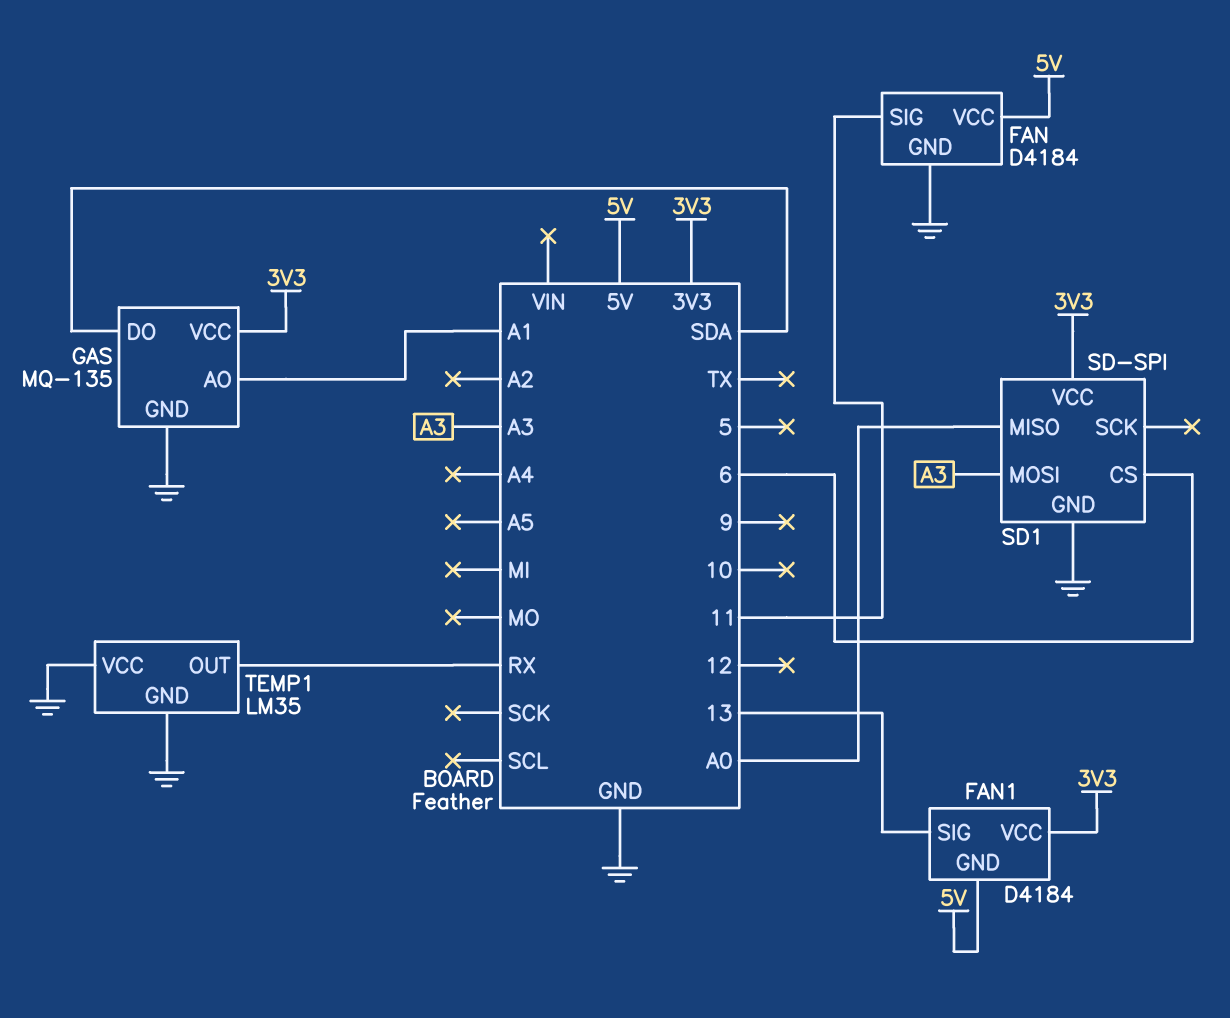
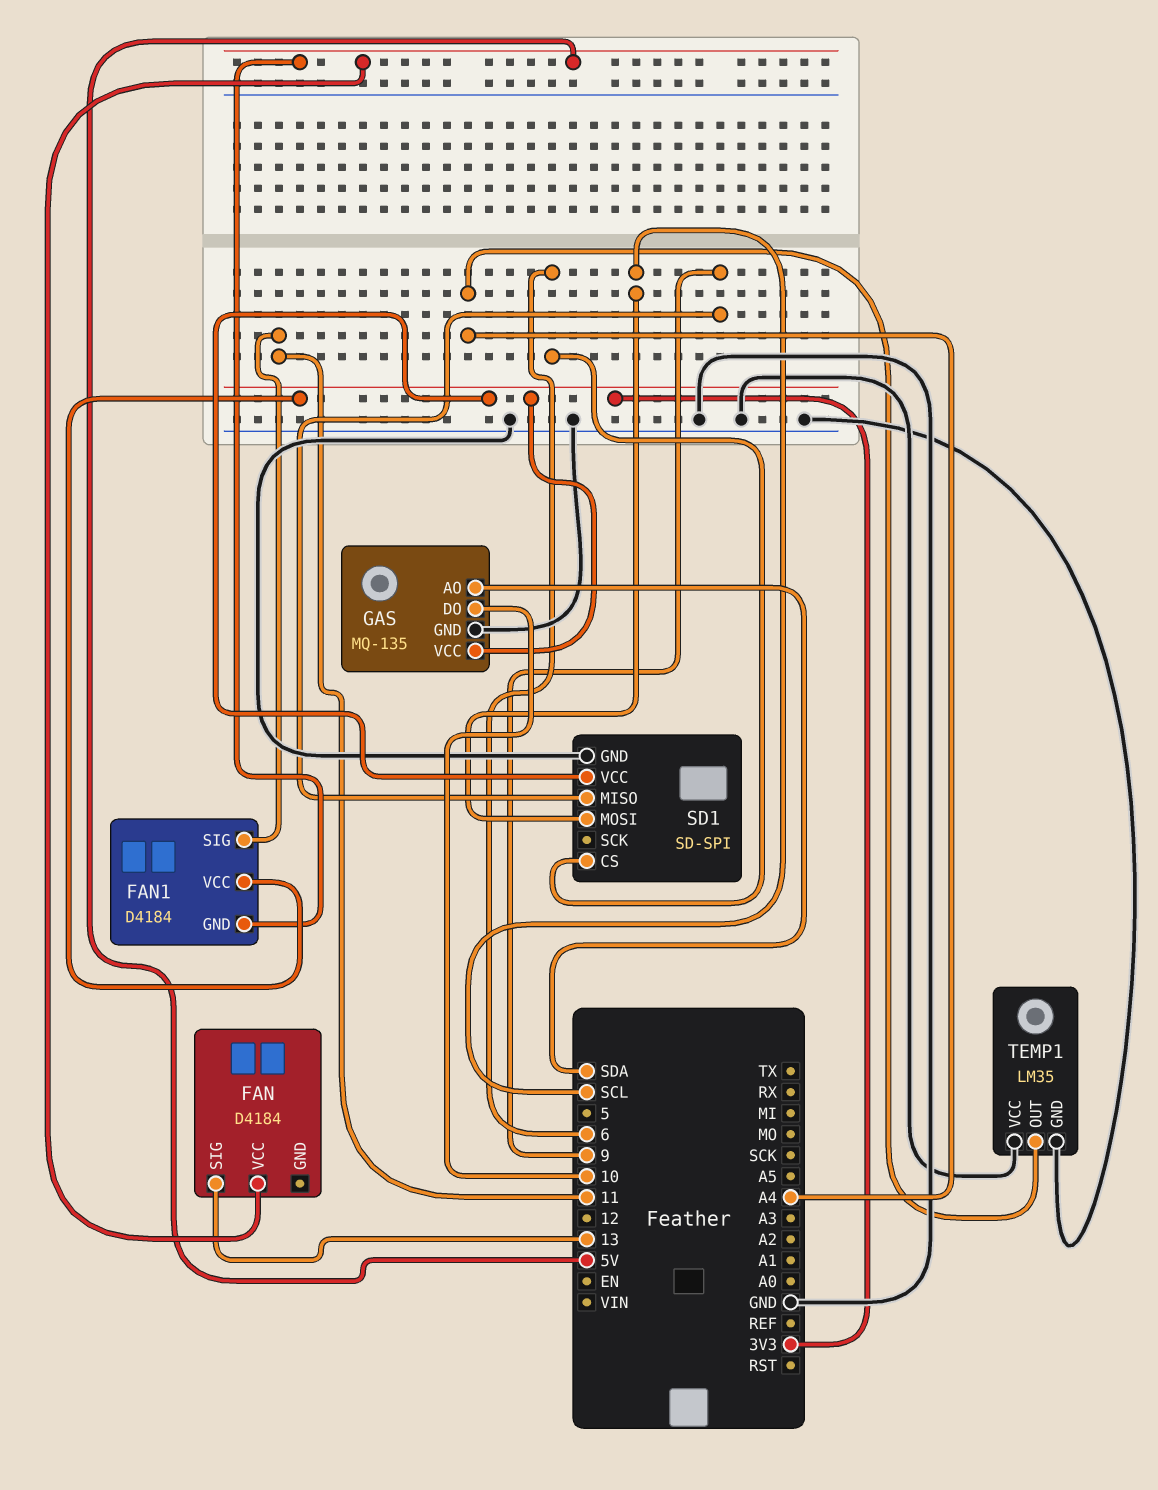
FAN pin GND: GND -> none
FAN pin SIG: 11 -> 13
FAN1 pin SIG: 13 -> 11
GAS pin AO: A1 -> SDA
GAS pin DO: SDA -> 10
SD1 pin MISO: A0 -> 9
SD1 pin MOSI: A3 -> SCL
TEMP1 pin OUT: RX -> A4

